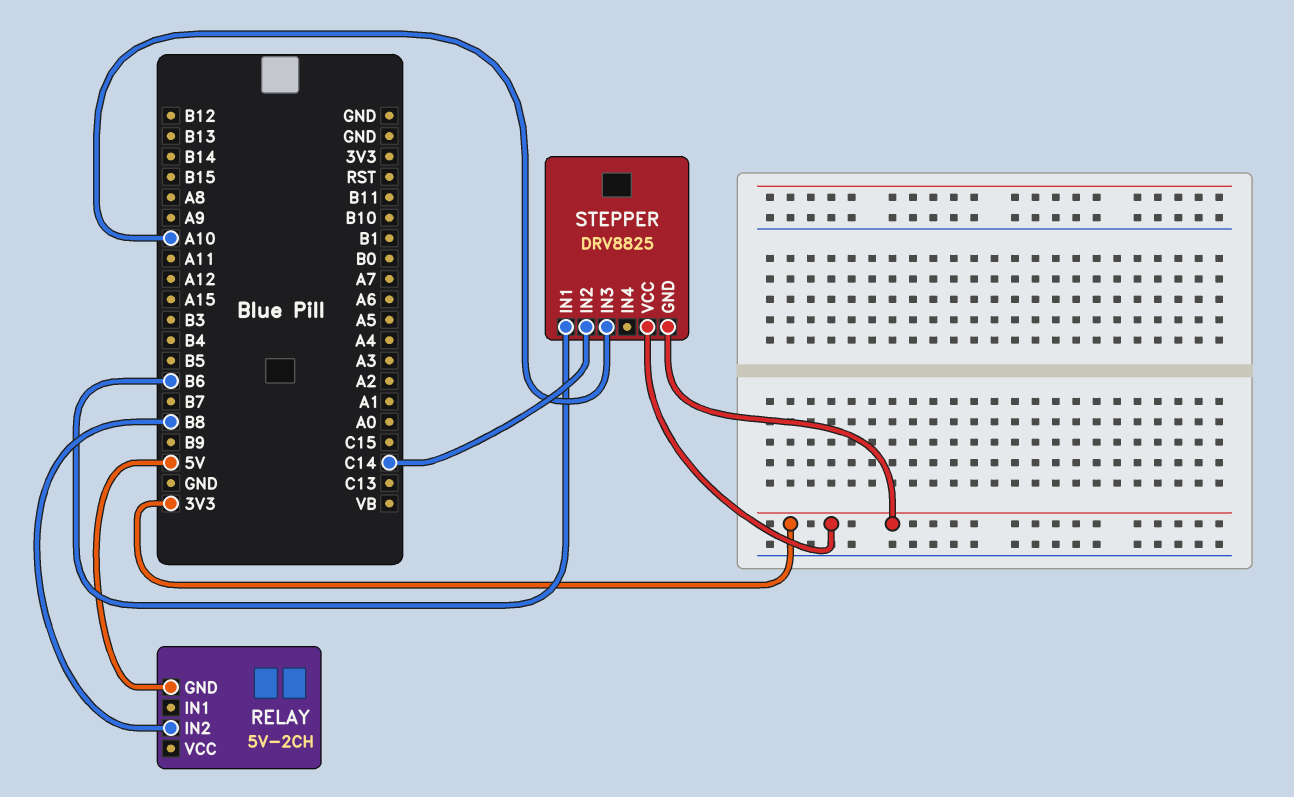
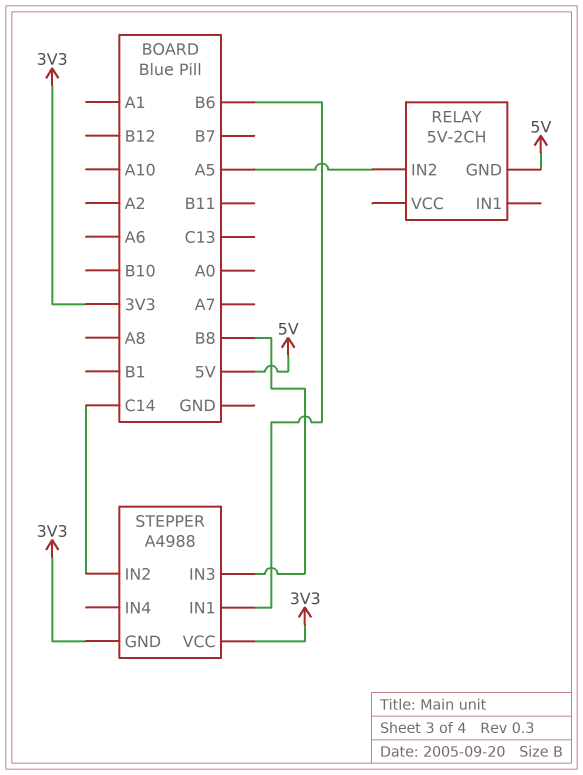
RELAY pin IN2: B8 -> A5
STEPPER: DRV8825 -> A4988
STEPPER pin IN3: A10 -> B8

